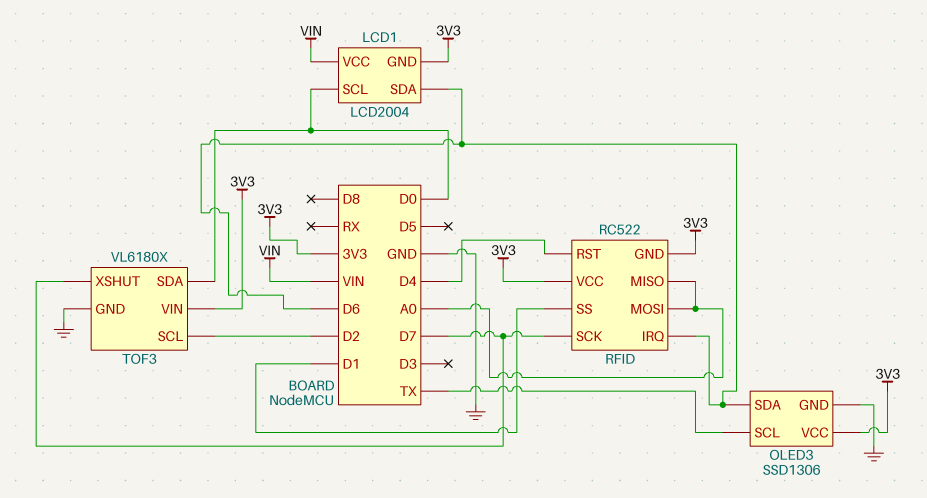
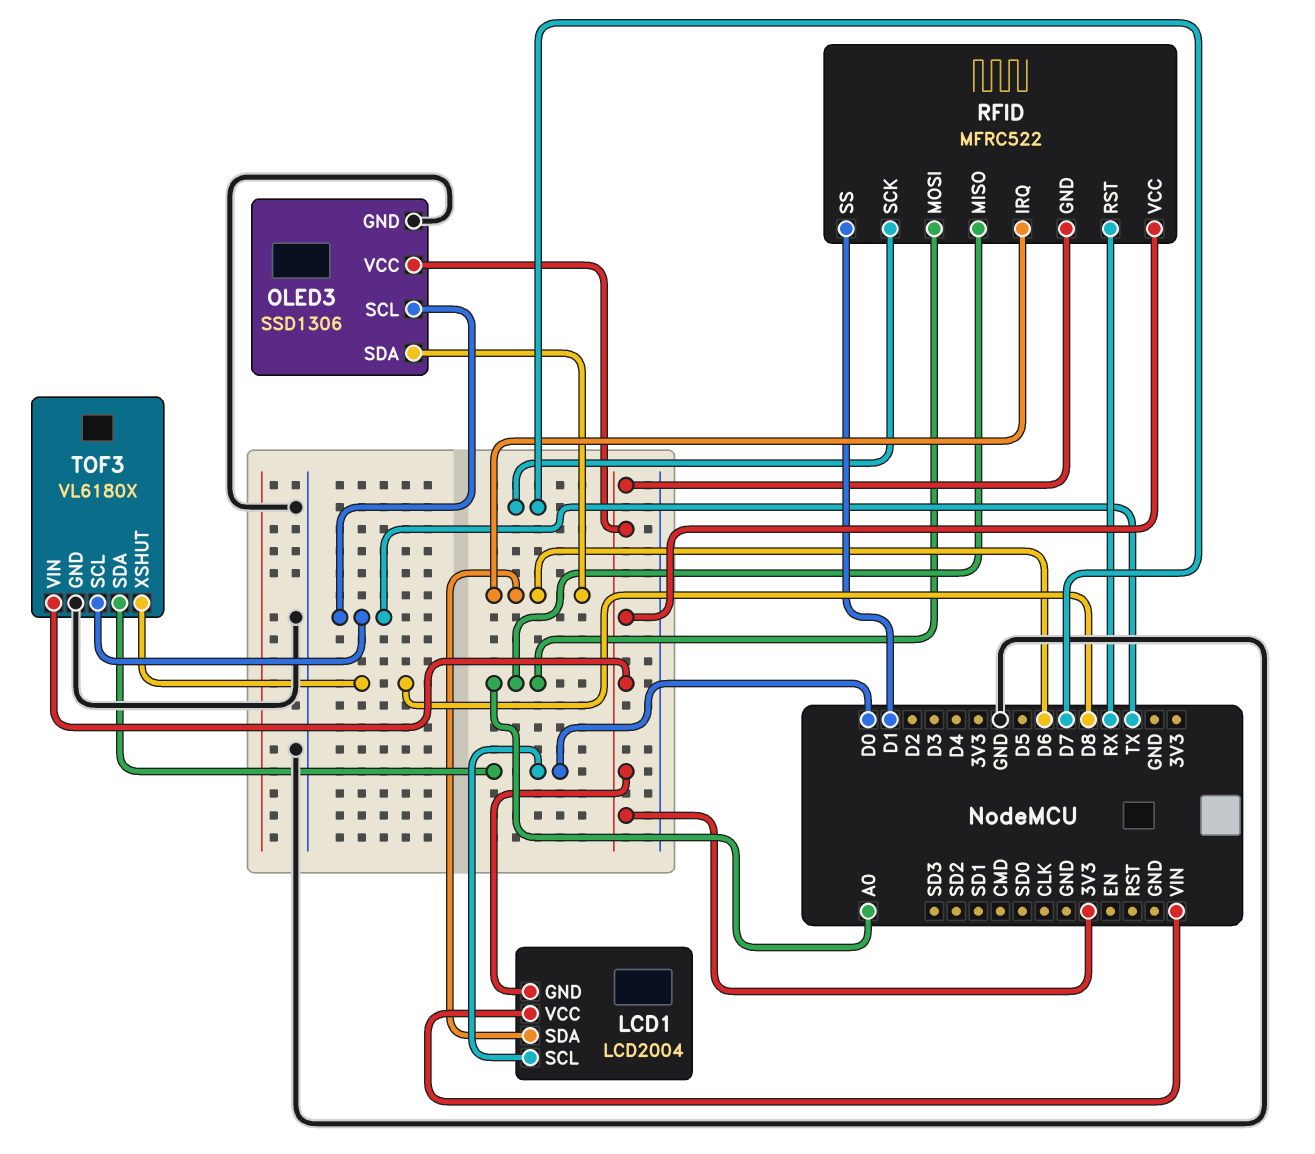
RFID: RC522 -> MFRC522
RFID pin RST: D4 -> RX
TOF3 pin SCL: D2 -> TX
TOF3 pin XSHUT: D7 -> D8

